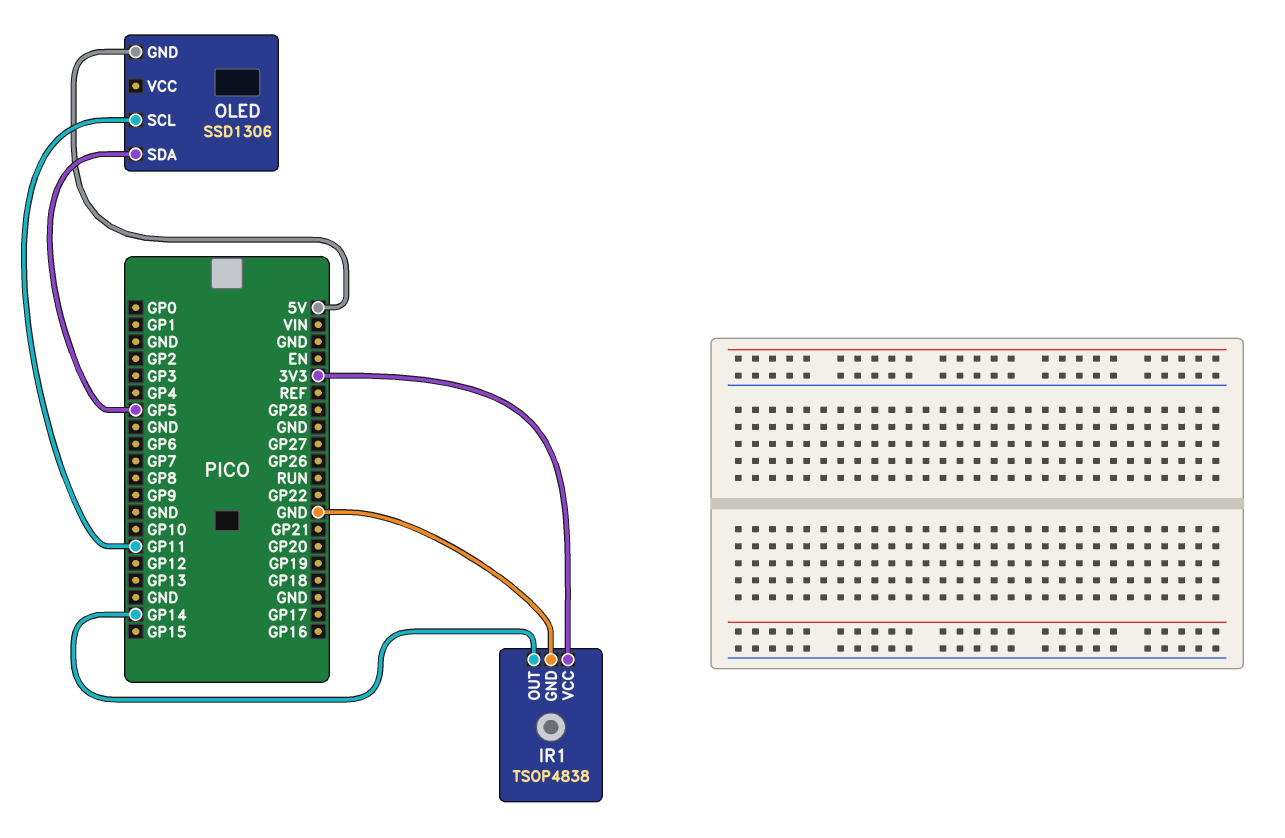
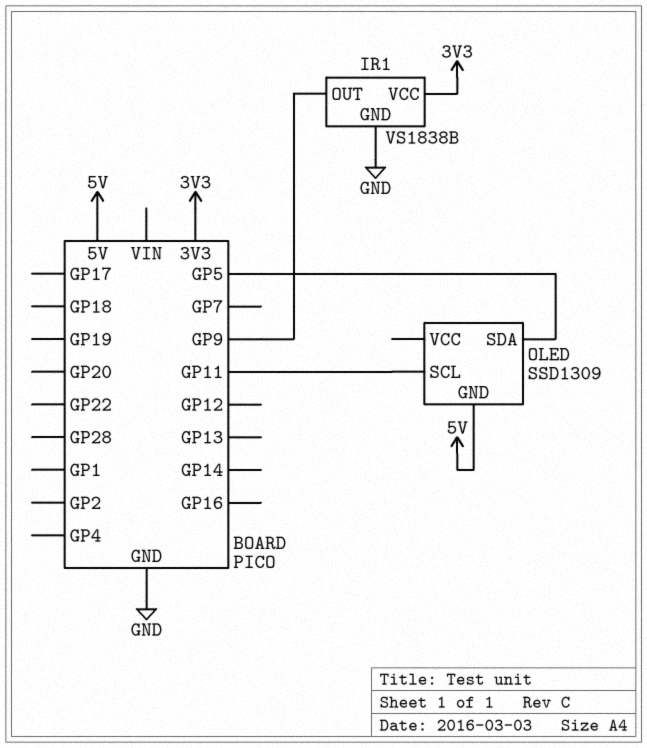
IR1: TSOP4838 -> VS1838B
IR1 pin OUT: GP14 -> GP9
OLED: SSD1306 -> SSD1309

